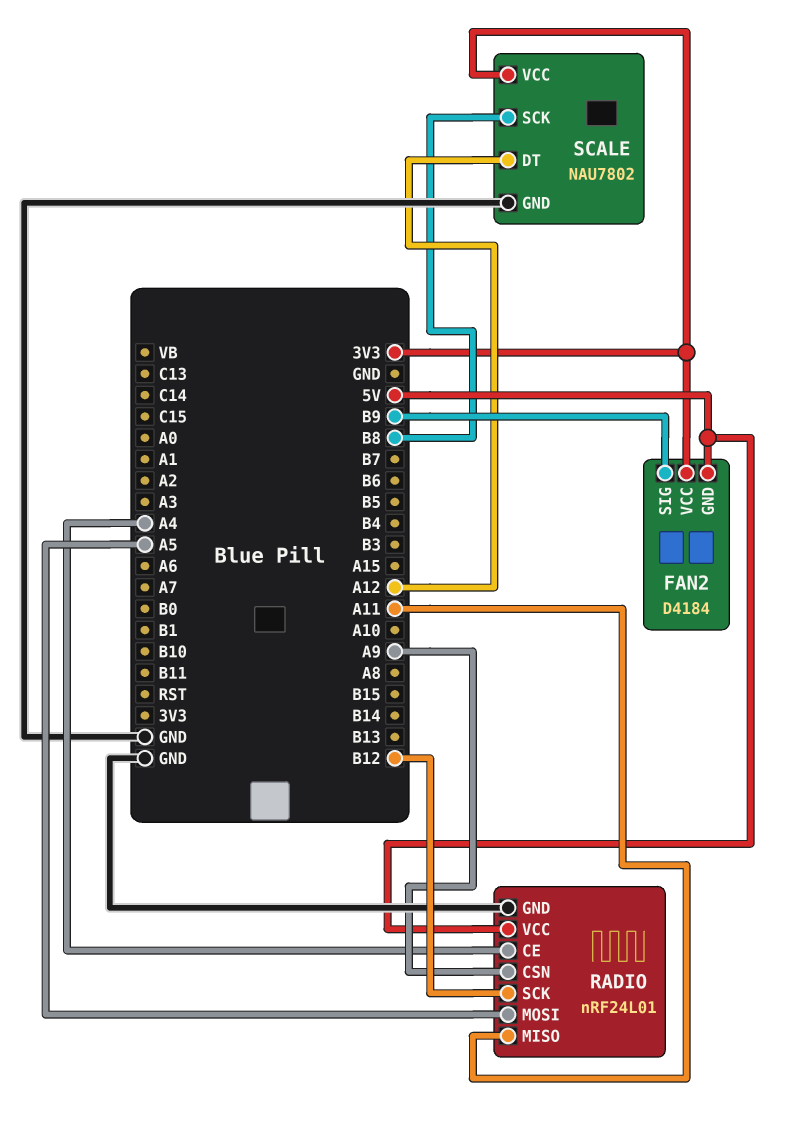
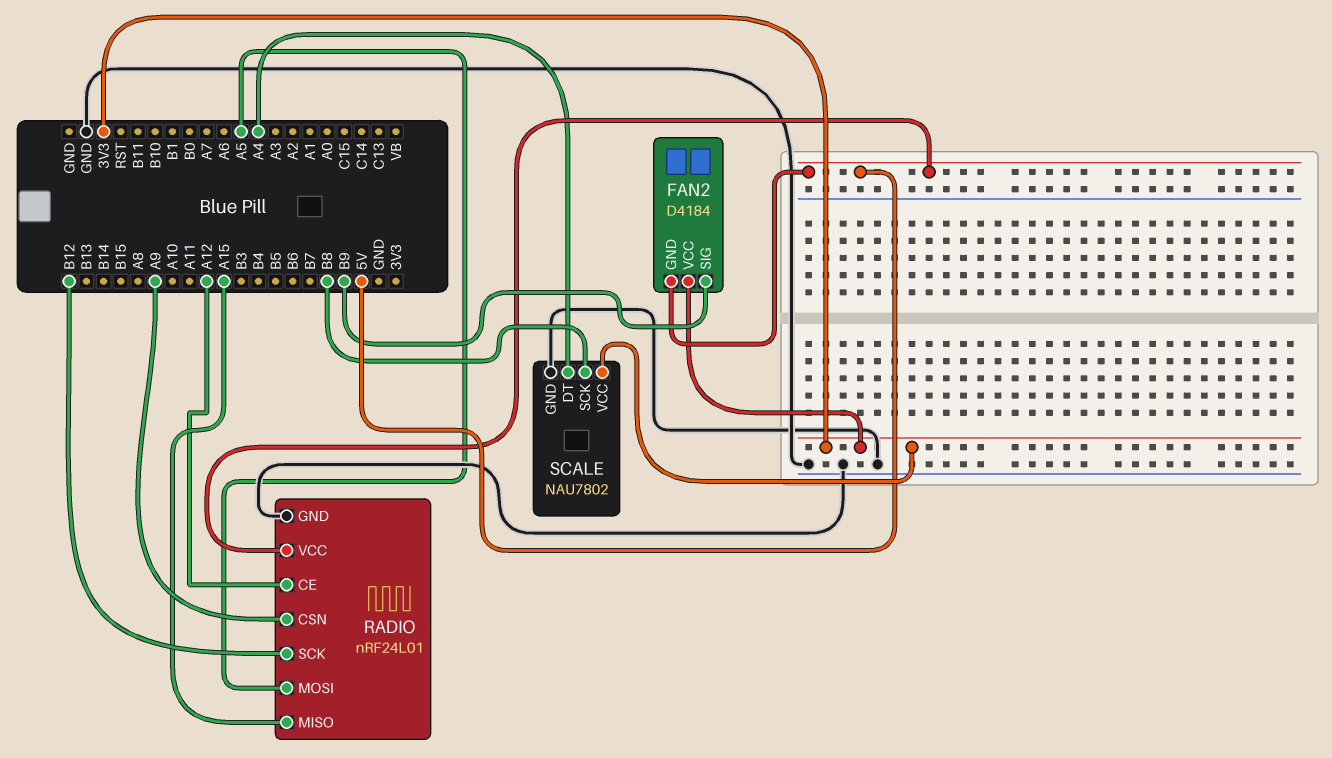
RADIO pin CE: A4 -> A12
RADIO pin MISO: A11 -> A15
SCALE pin DT: A12 -> A4

